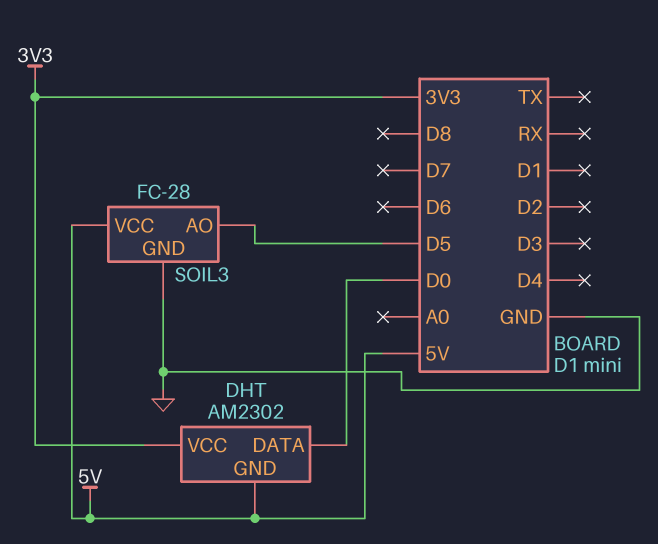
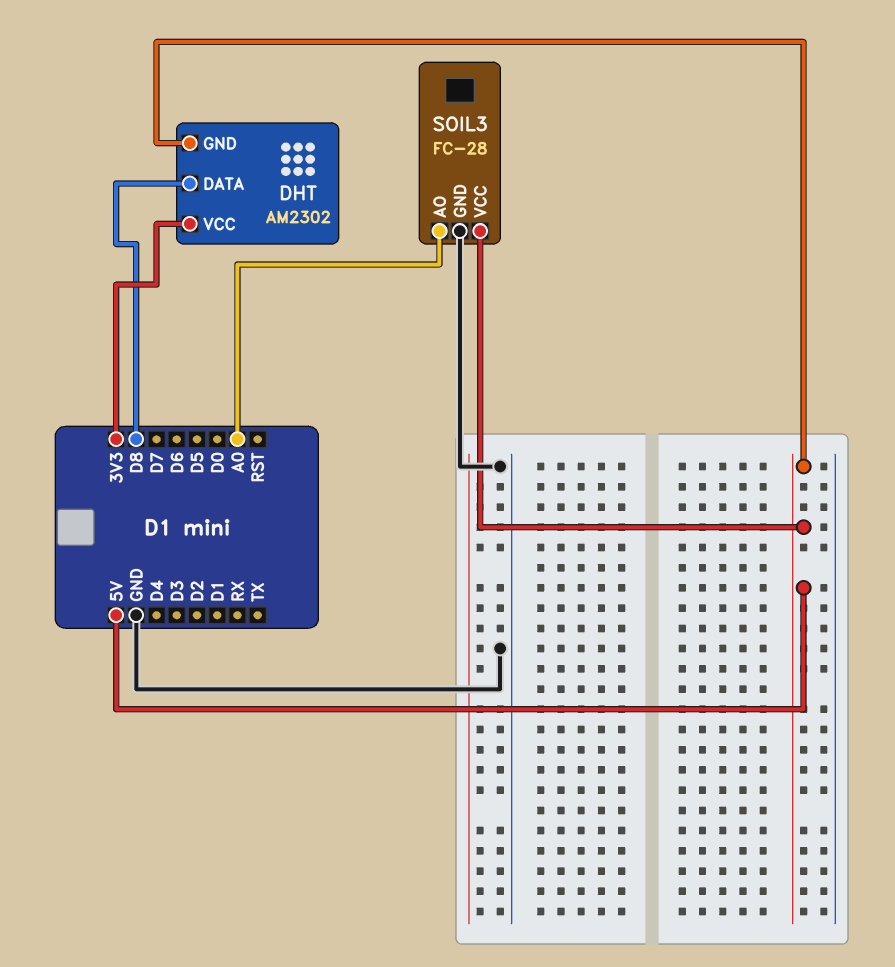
DHT pin DATA: D0 -> D8
SOIL3 pin AO: D5 -> A0

